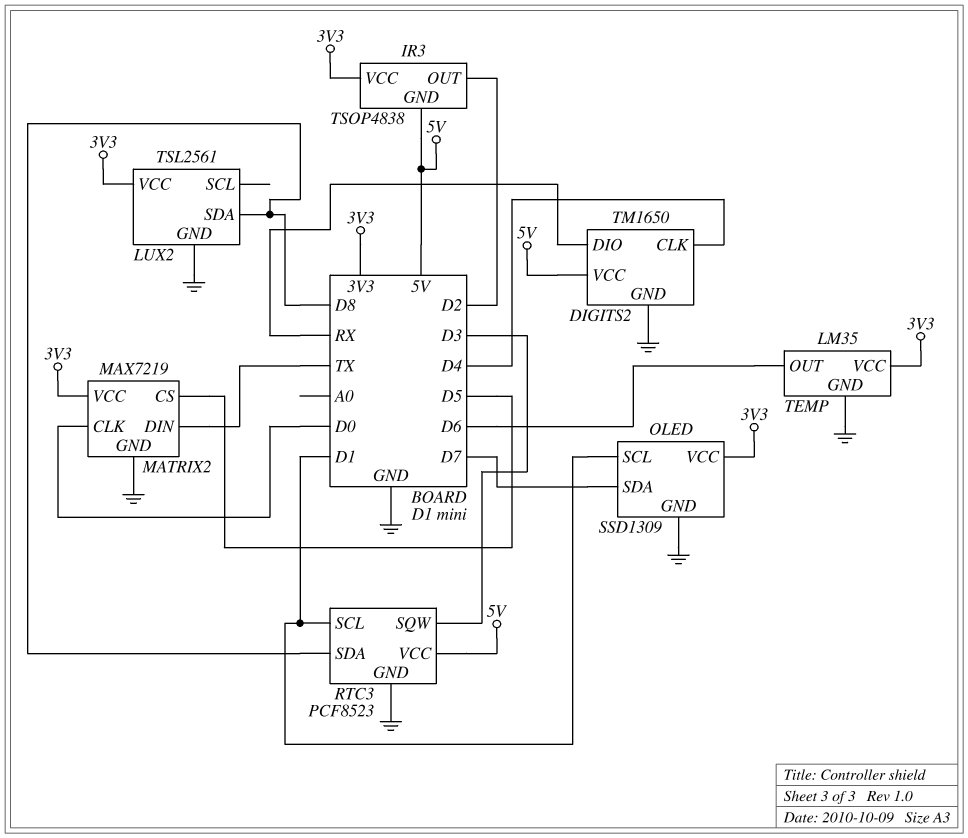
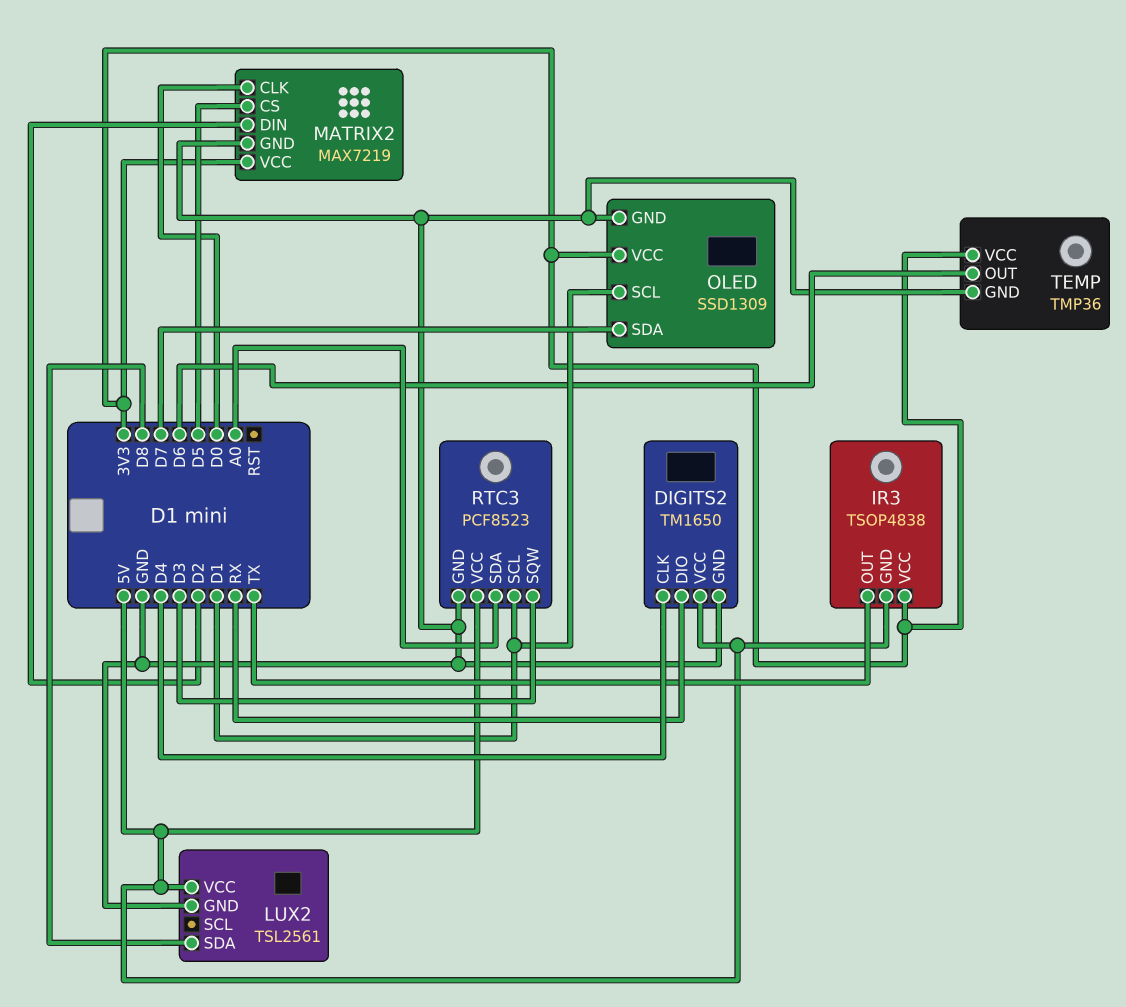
IR3 pin OUT: D2 -> TX
LUX2 pin VCC: 3V3 -> 5V
MATRIX2 pin DIN: TX -> D2
RTC3 pin SDA: D8 -> A0
TEMP: LM35 -> TMP36

